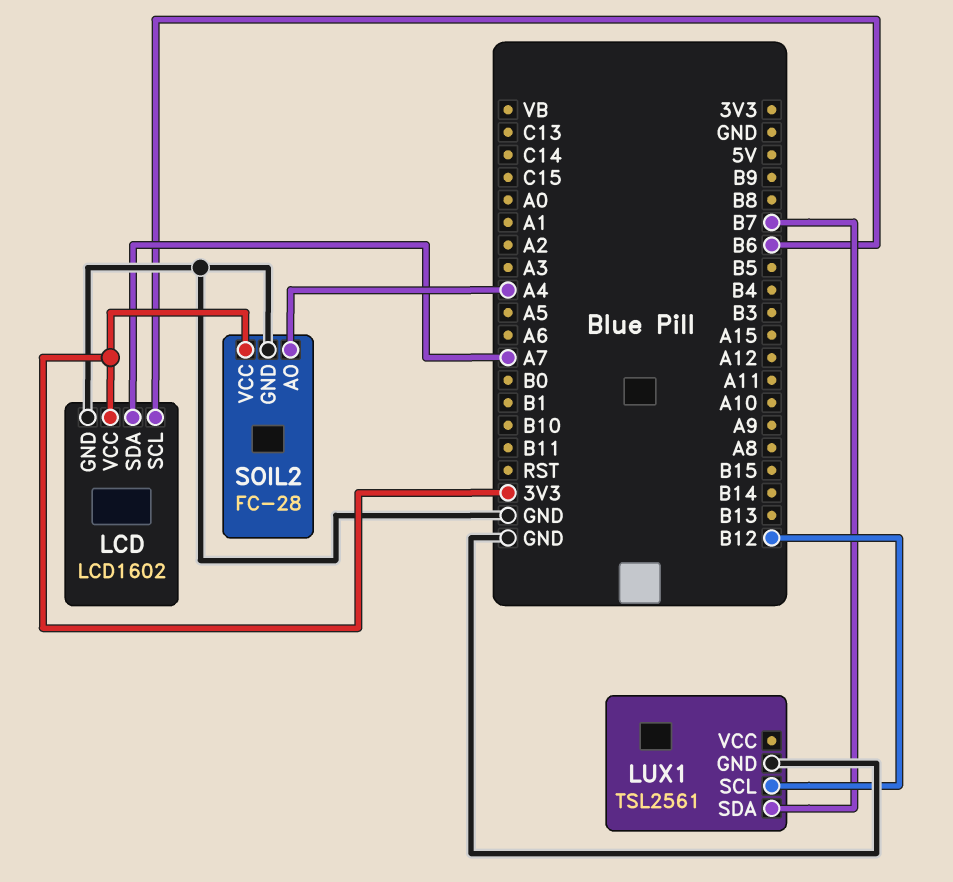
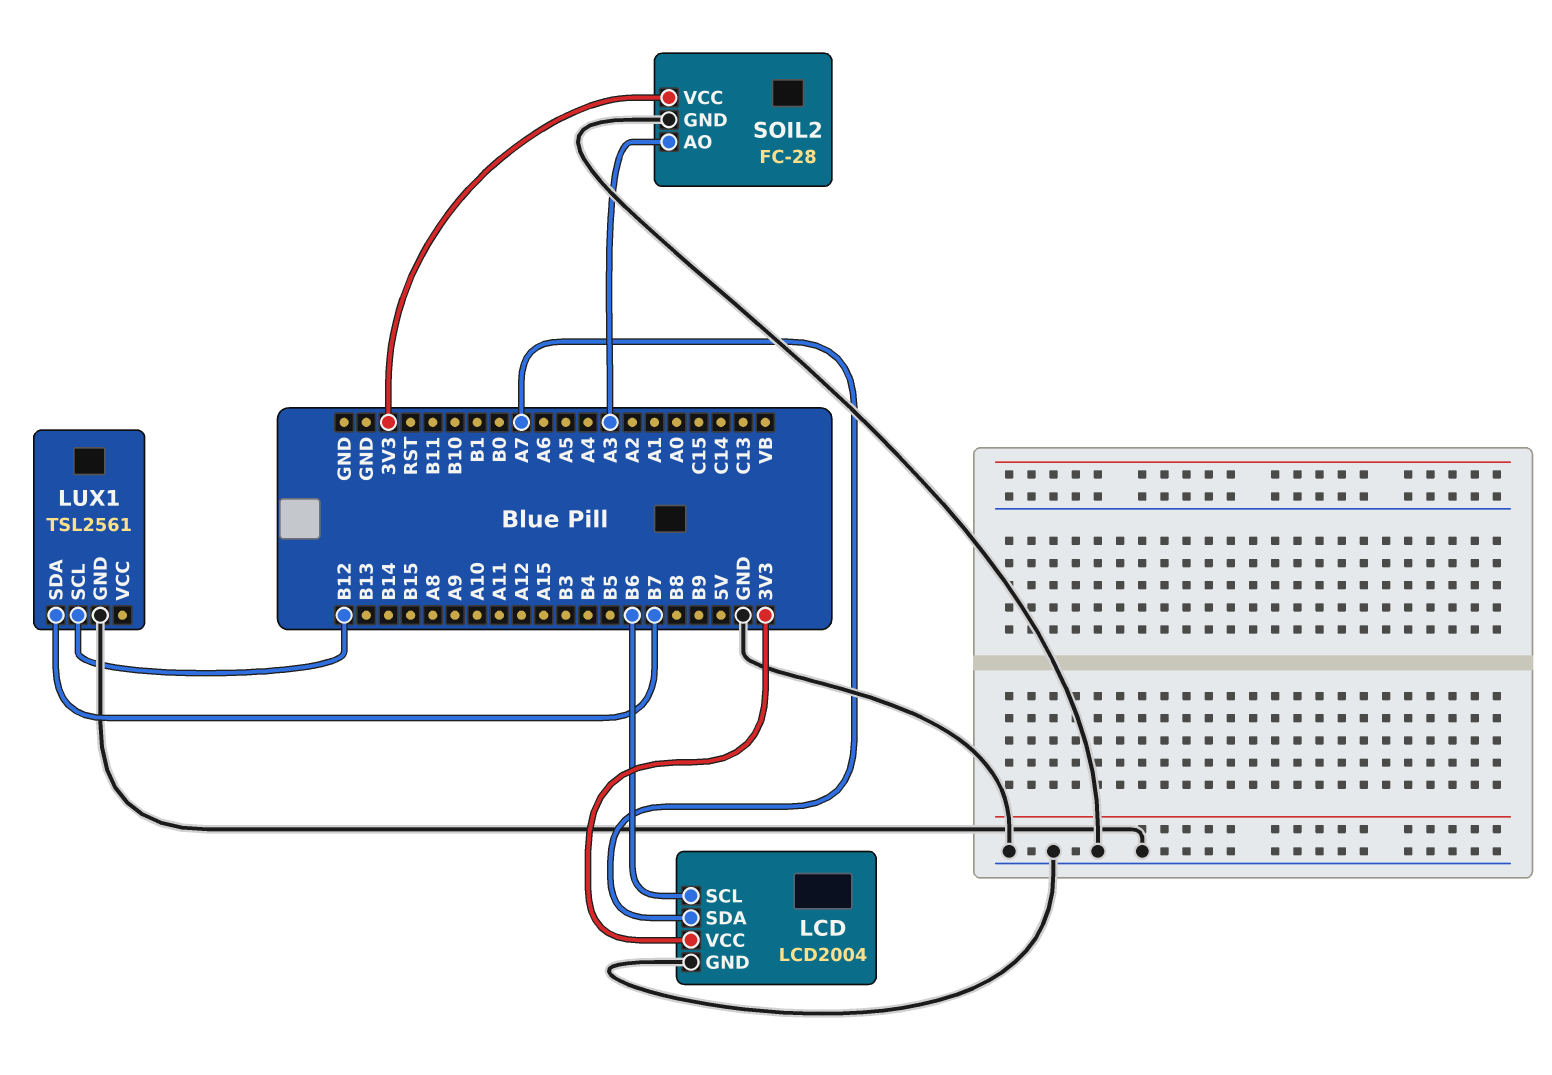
LCD: LCD1602 -> LCD2004
SOIL2 pin AO: A4 -> A3

